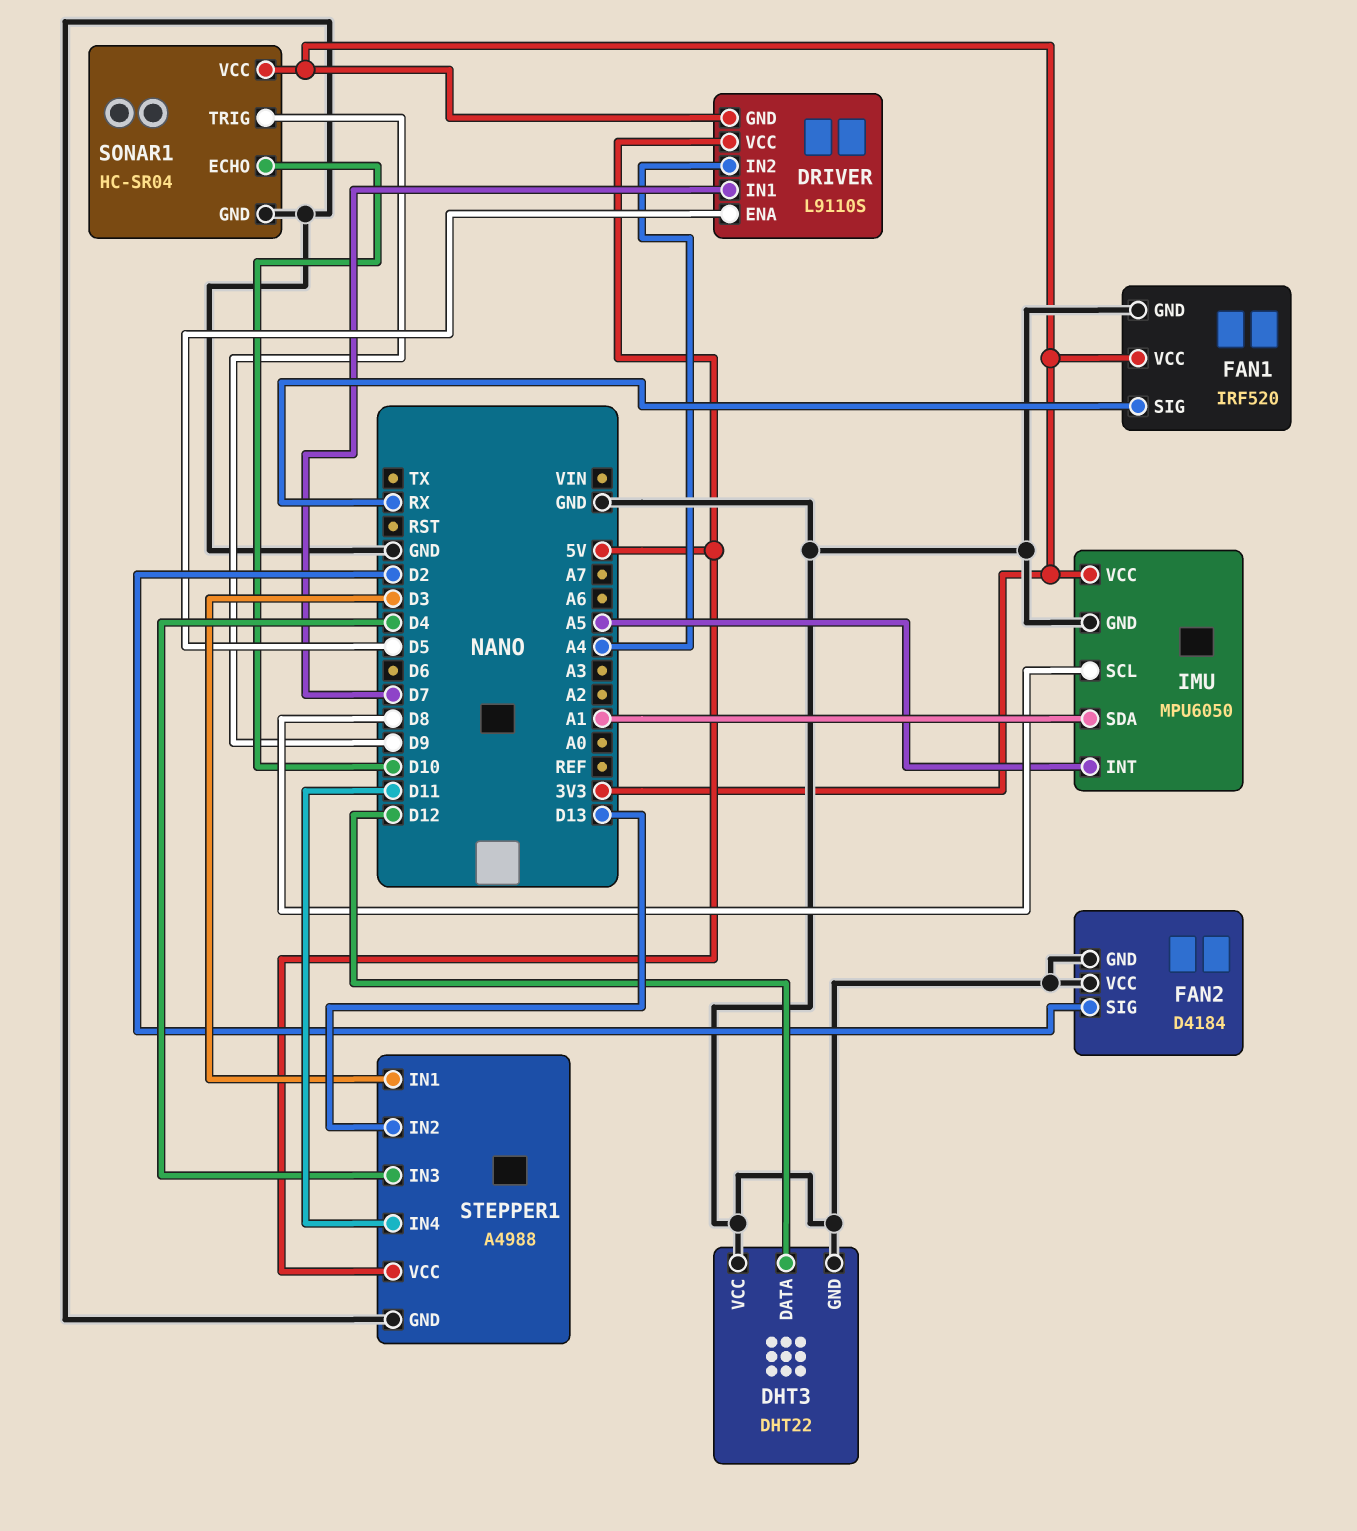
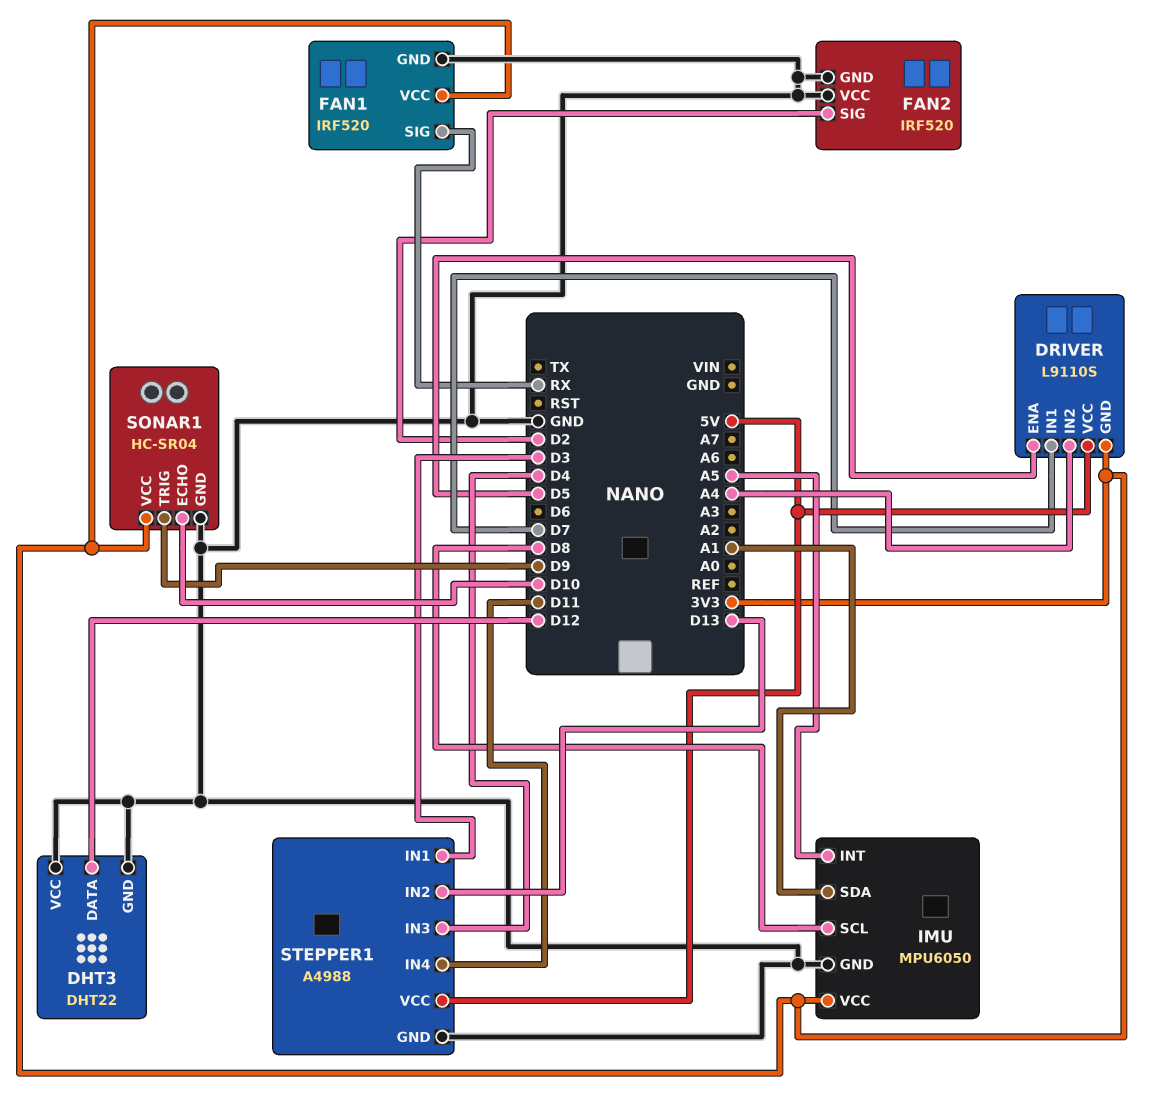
FAN2: D4184 -> IRF520

